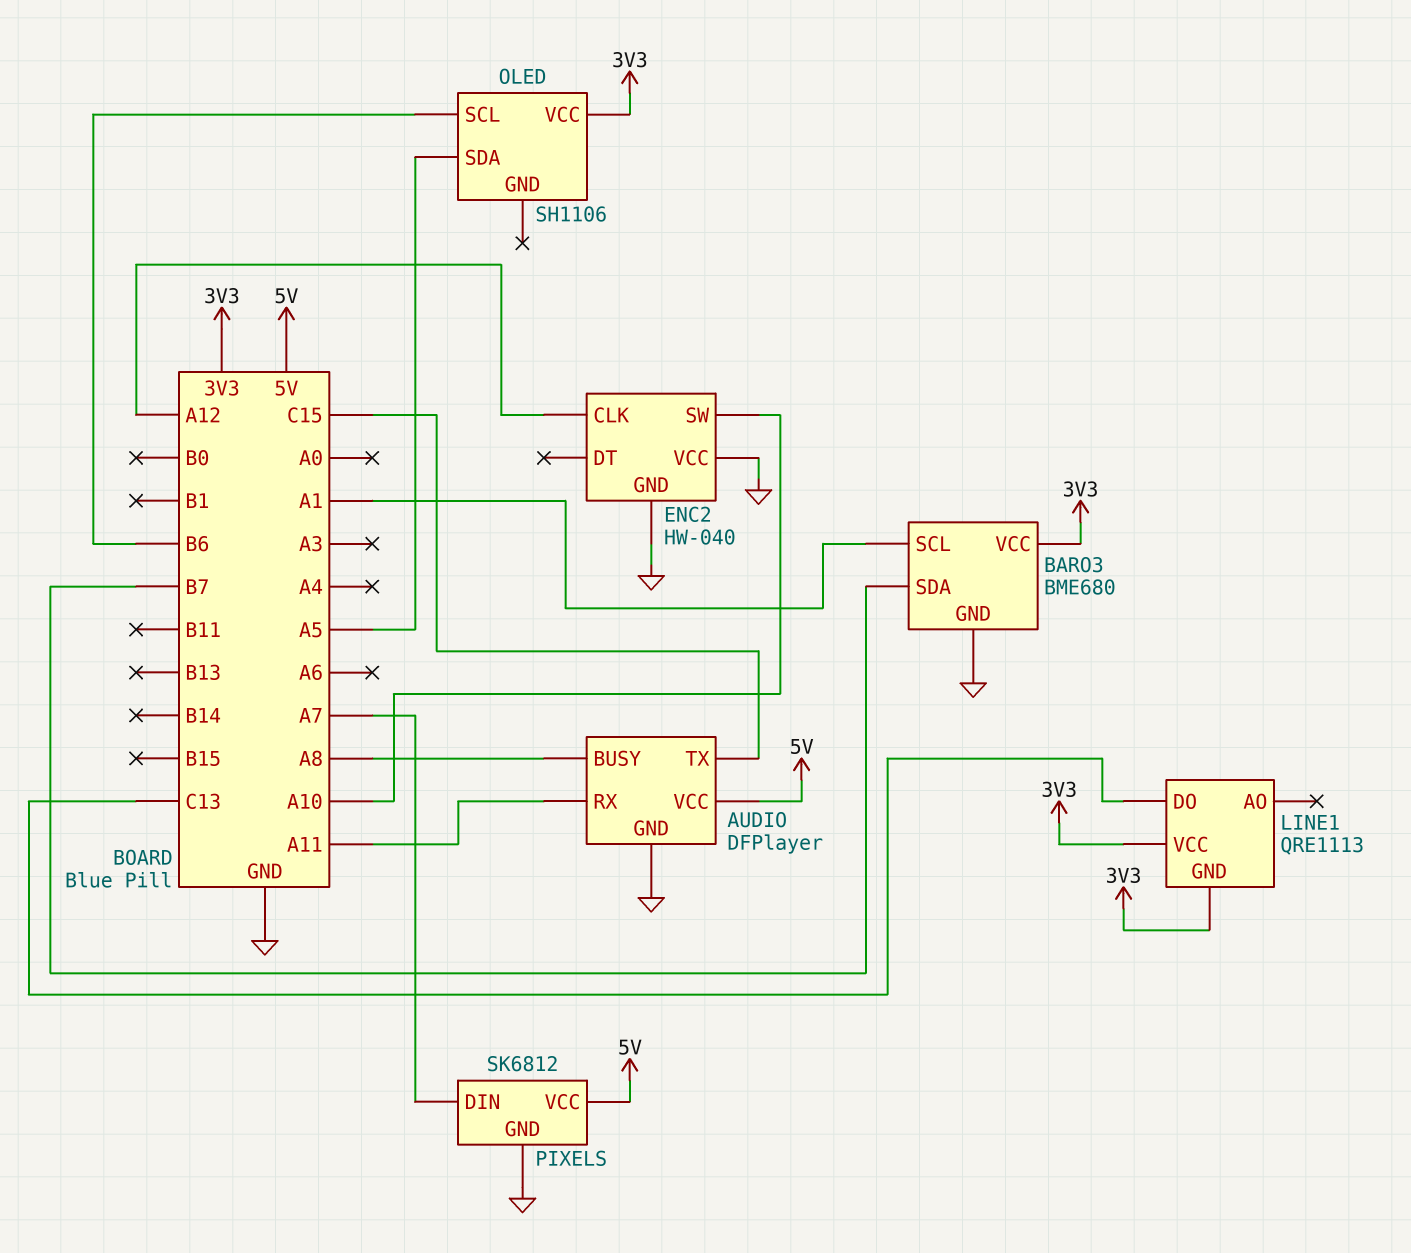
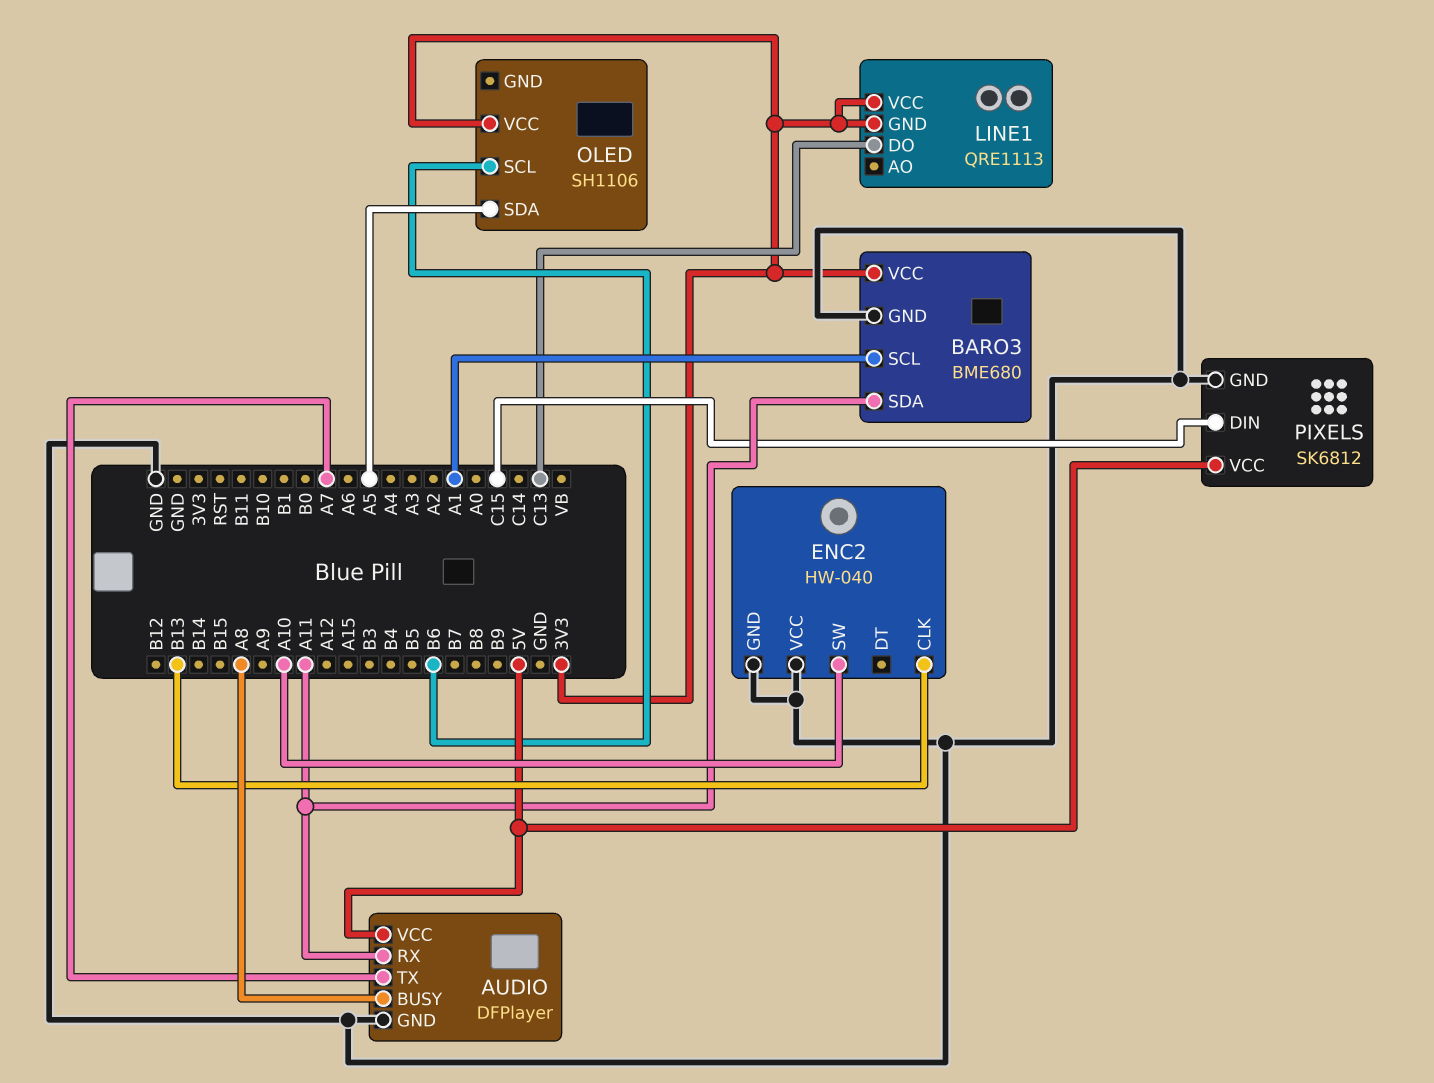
AUDIO pin TX: C15 -> A7
BARO3 pin SDA: B7 -> A11
ENC2 pin CLK: A12 -> B13
PIXELS pin DIN: A7 -> C15

